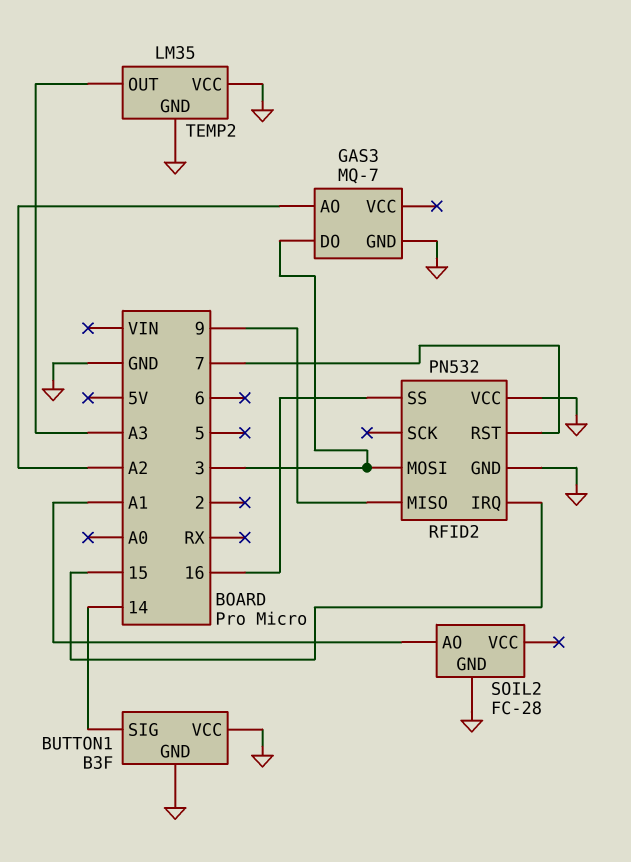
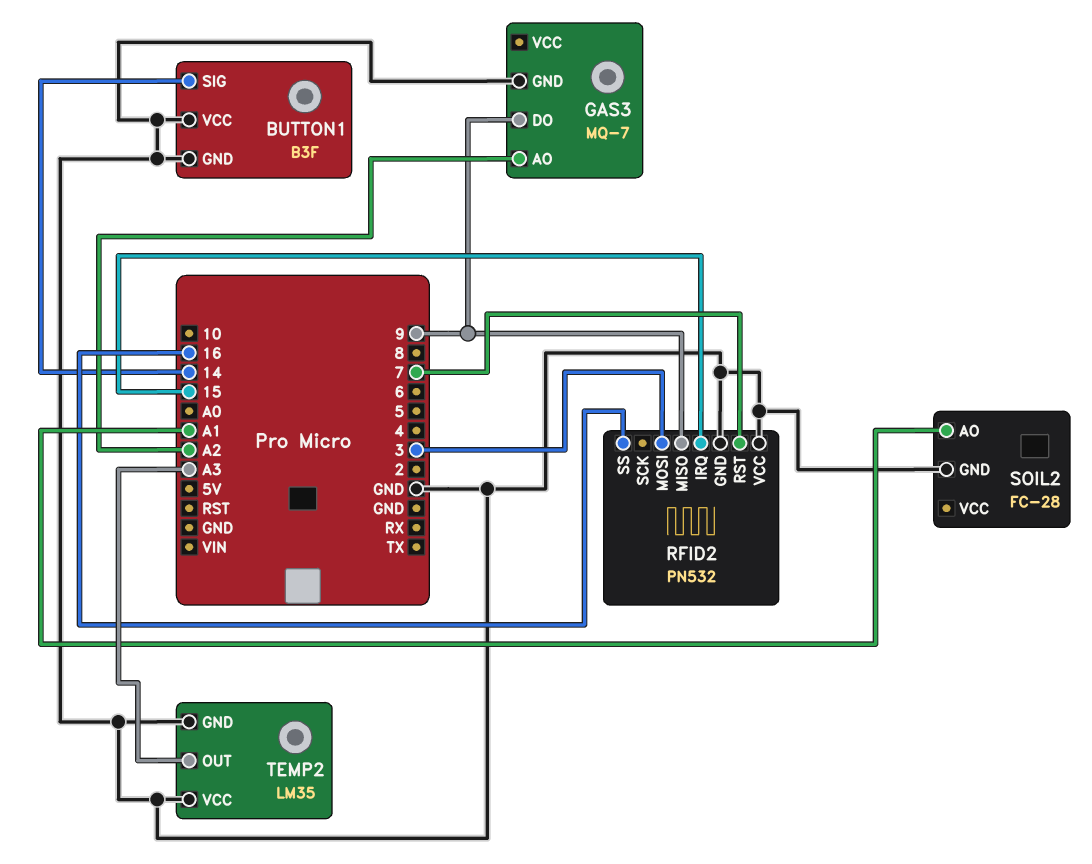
GAS3 pin DO: 3 -> 9

